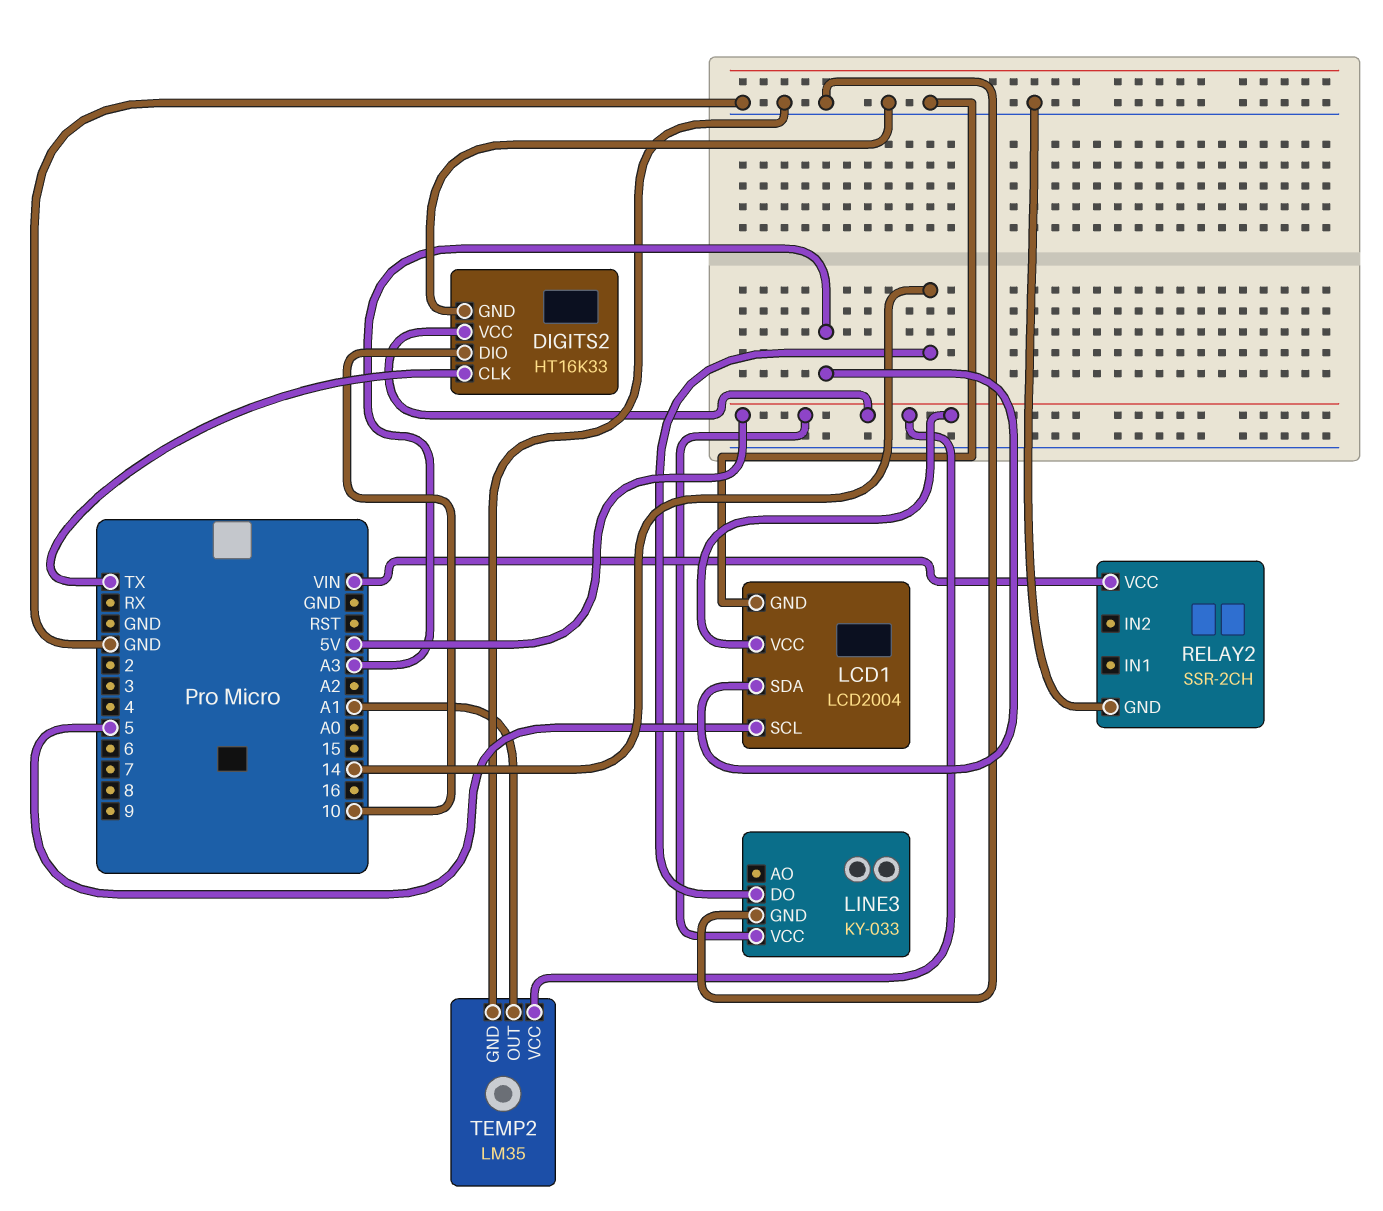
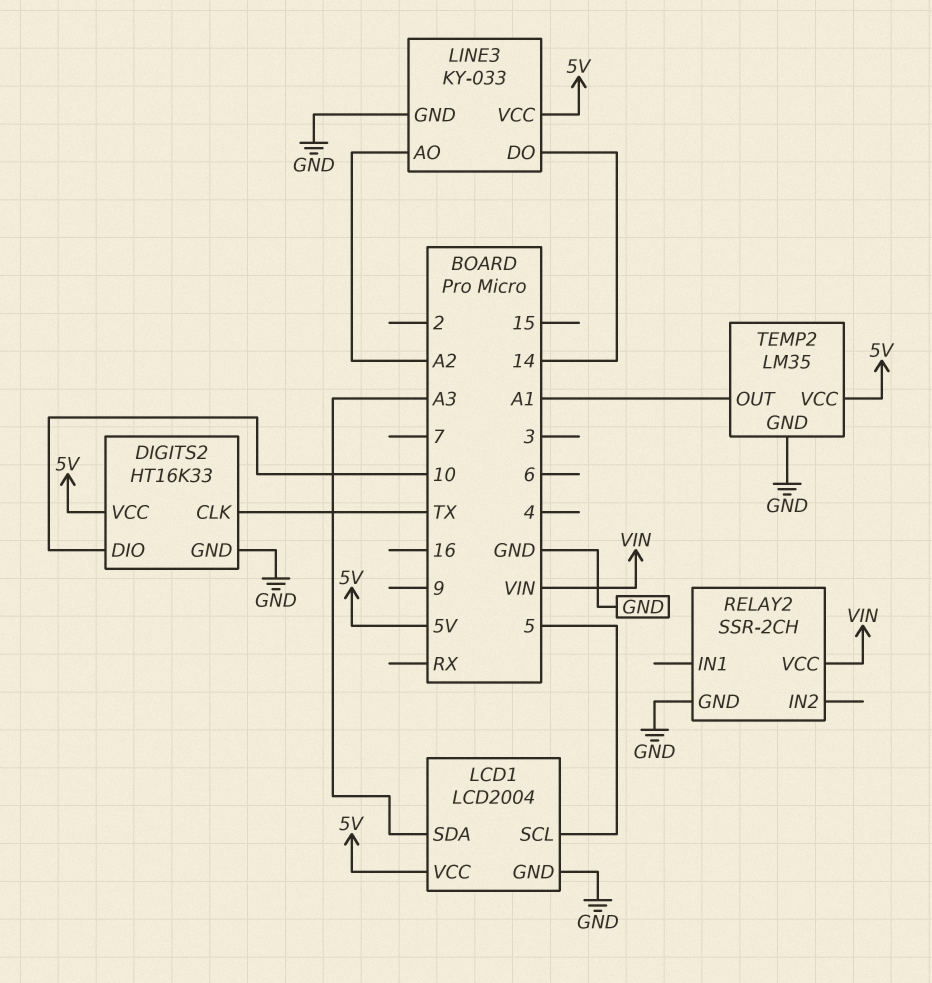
LINE3 pin AO: none -> A2

